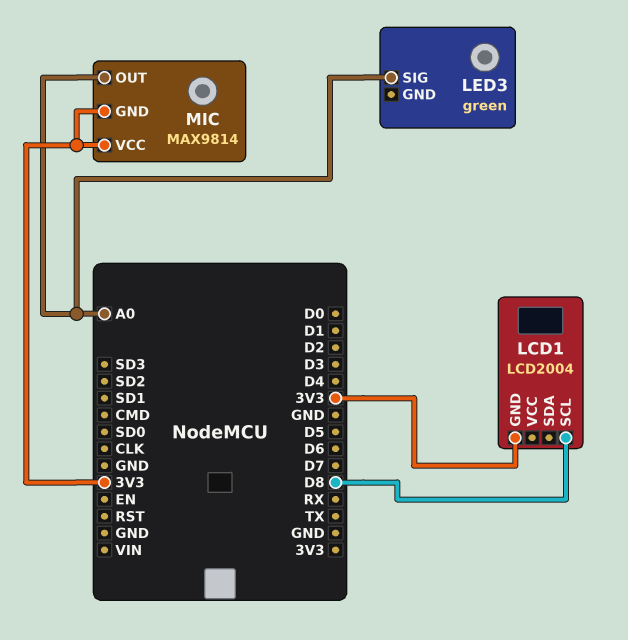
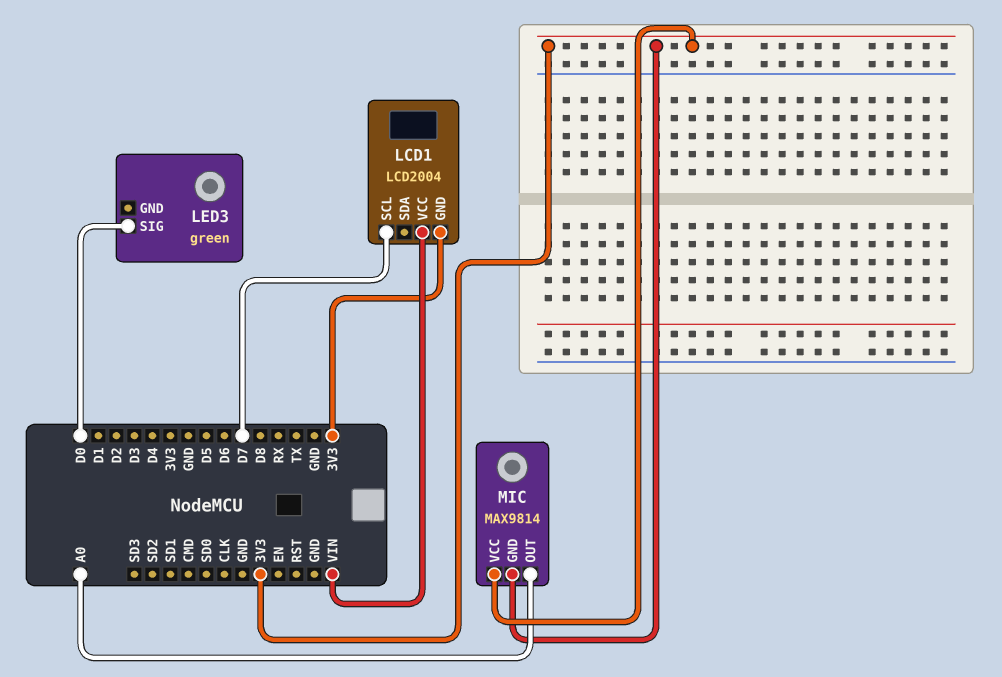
LCD1 pin SCL: D8 -> D7
LCD1 pin VCC: none -> VIN
LED3 pin SIG: A0 -> D0

